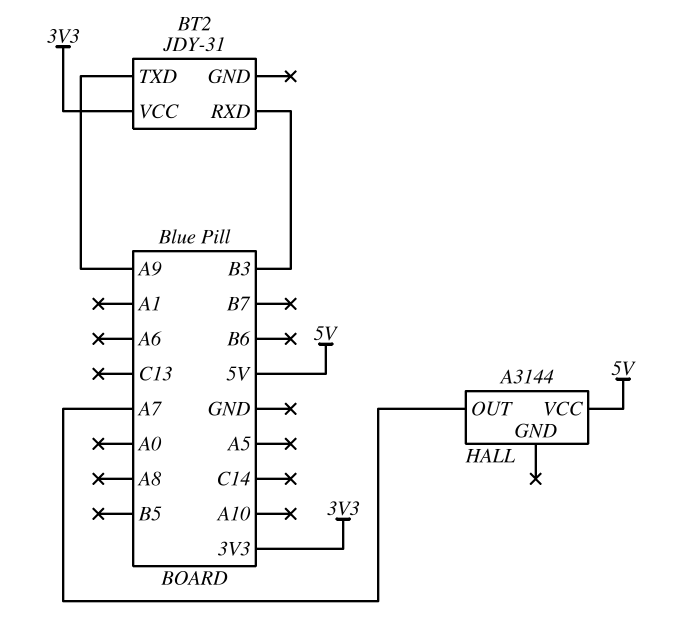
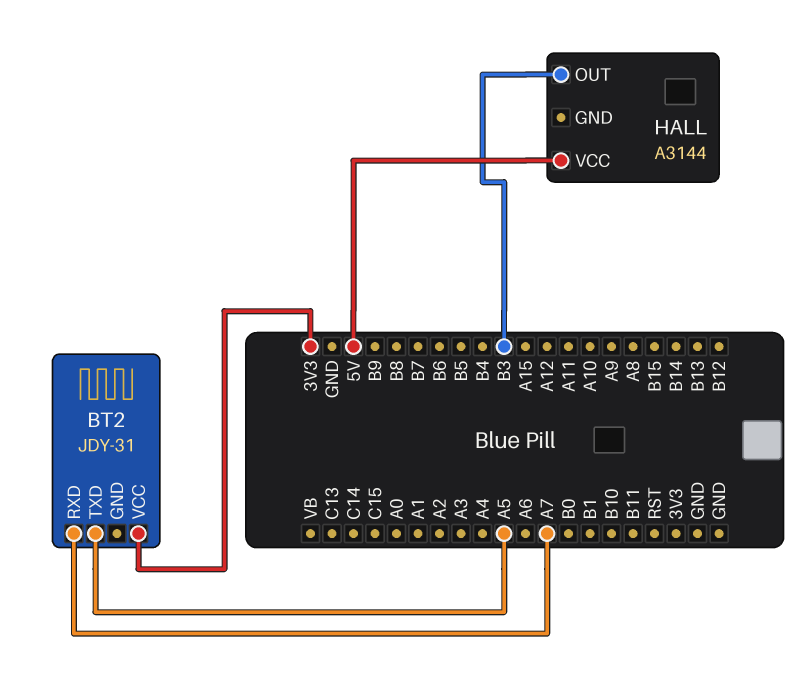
BT2 pin RXD: B3 -> A7
BT2 pin TXD: A9 -> A5
HALL pin OUT: A7 -> B3

